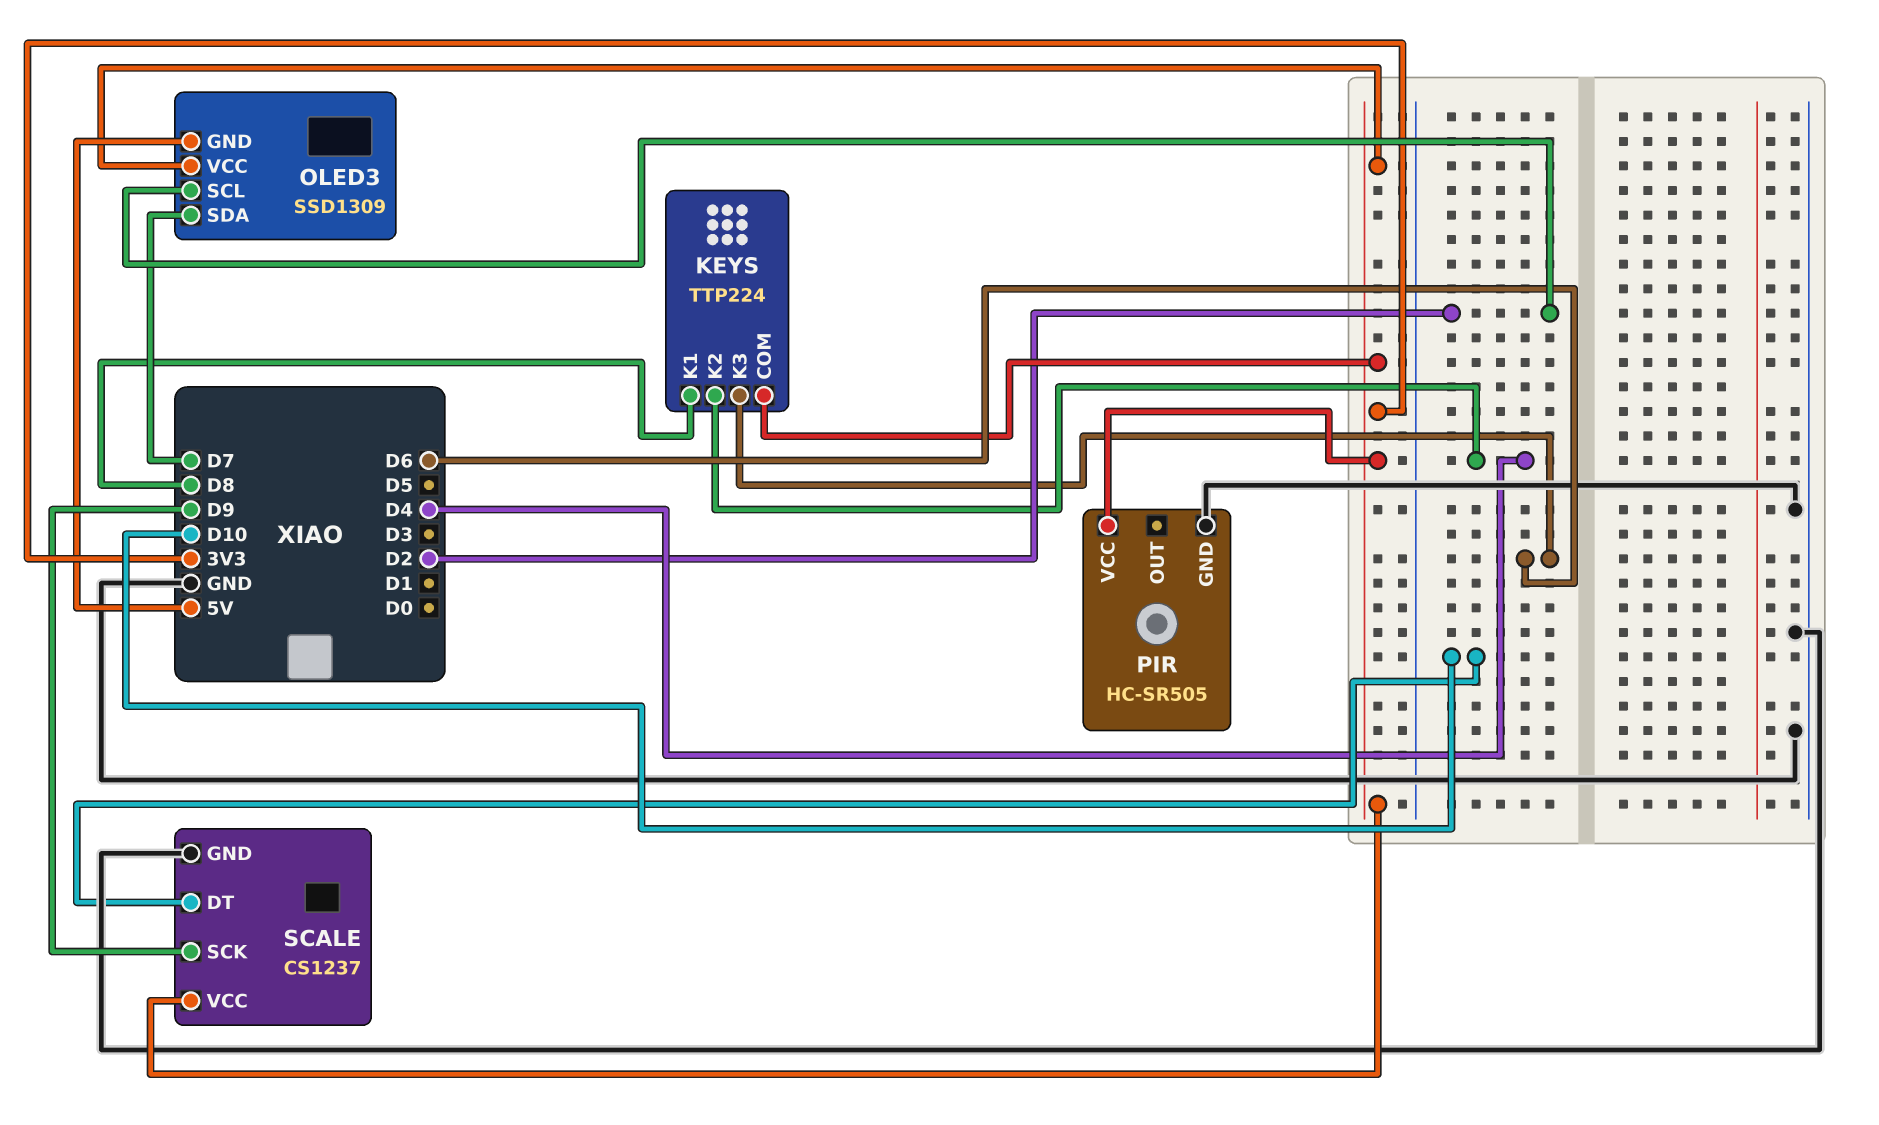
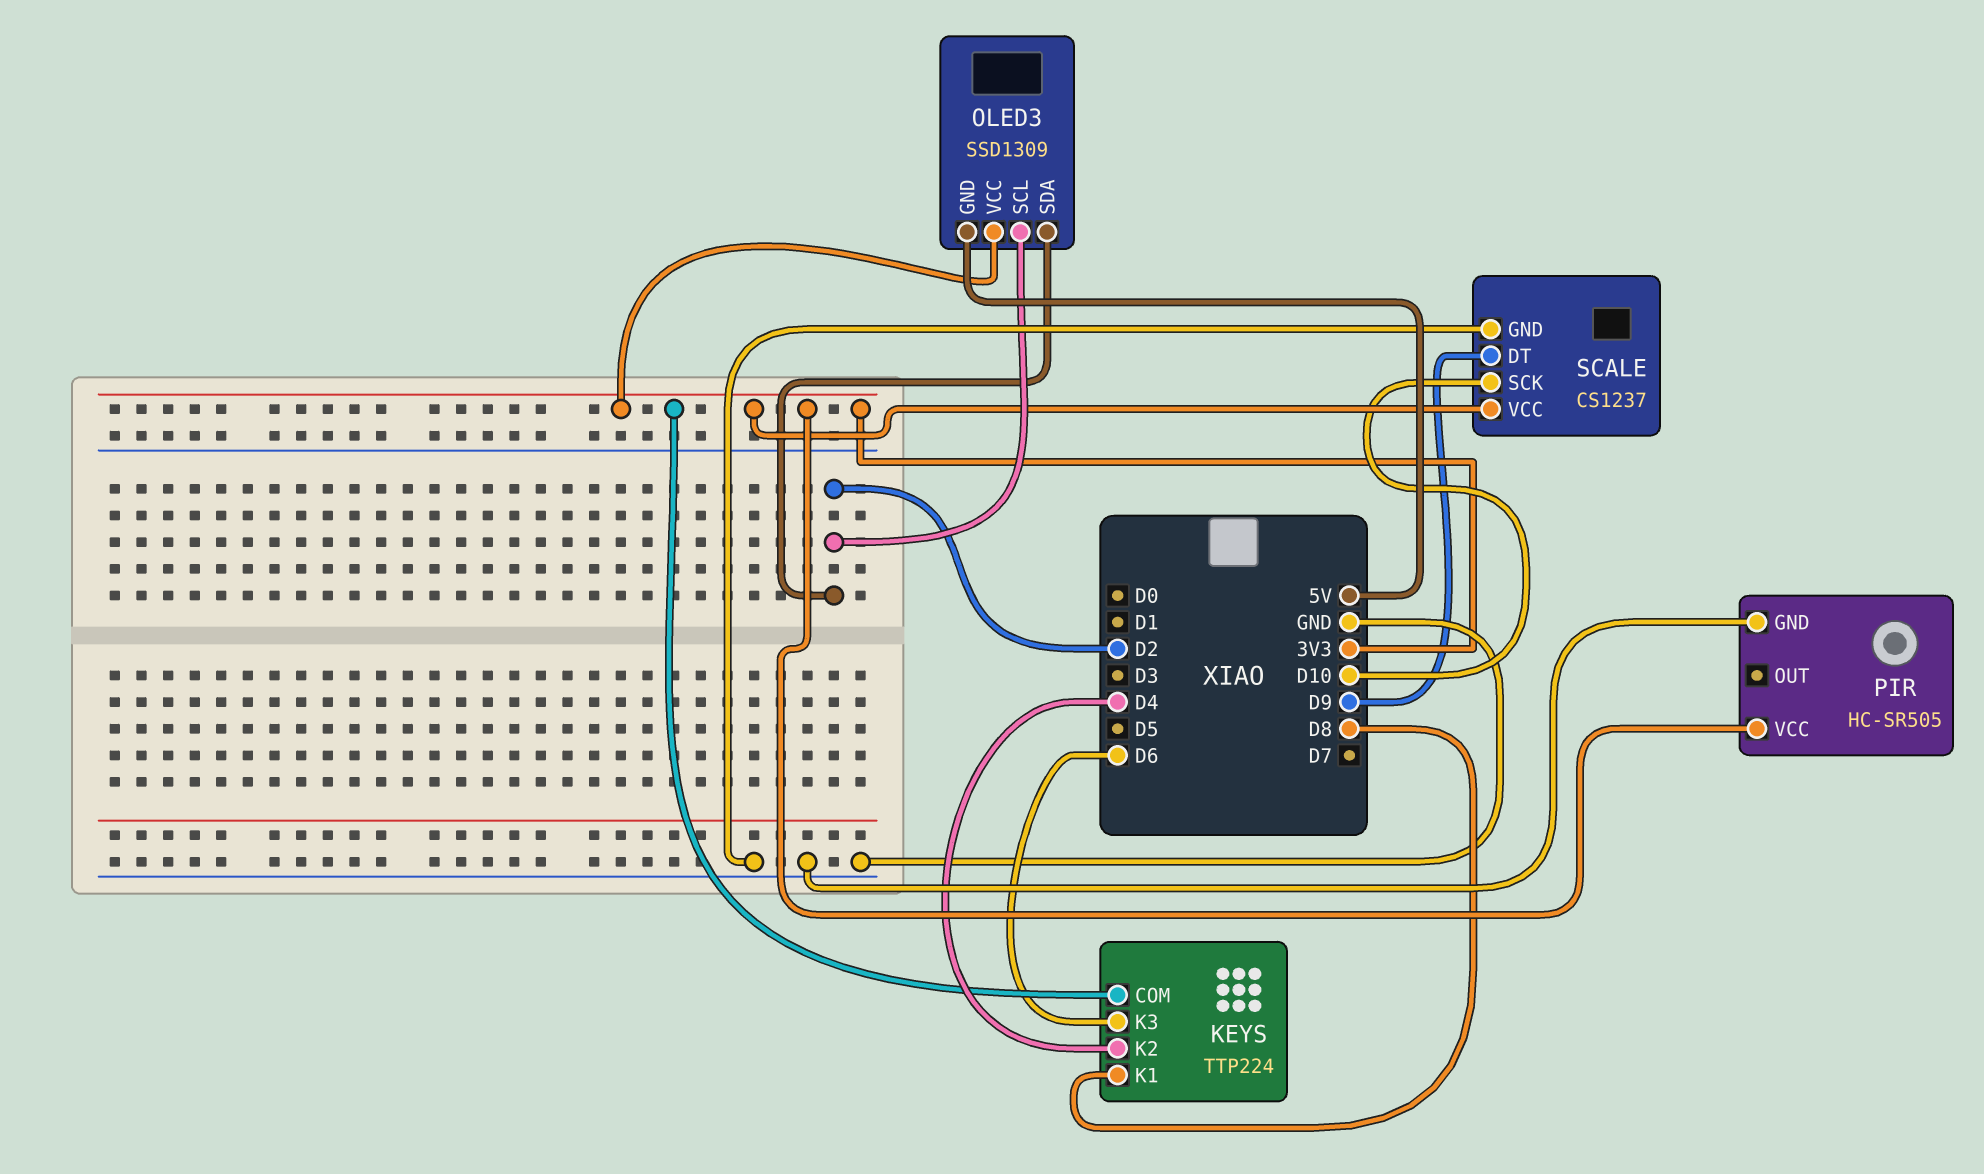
OLED3 pin SDA: D7 -> D2
SCALE pin DT: D10 -> D9
SCALE pin SCK: D9 -> D10

